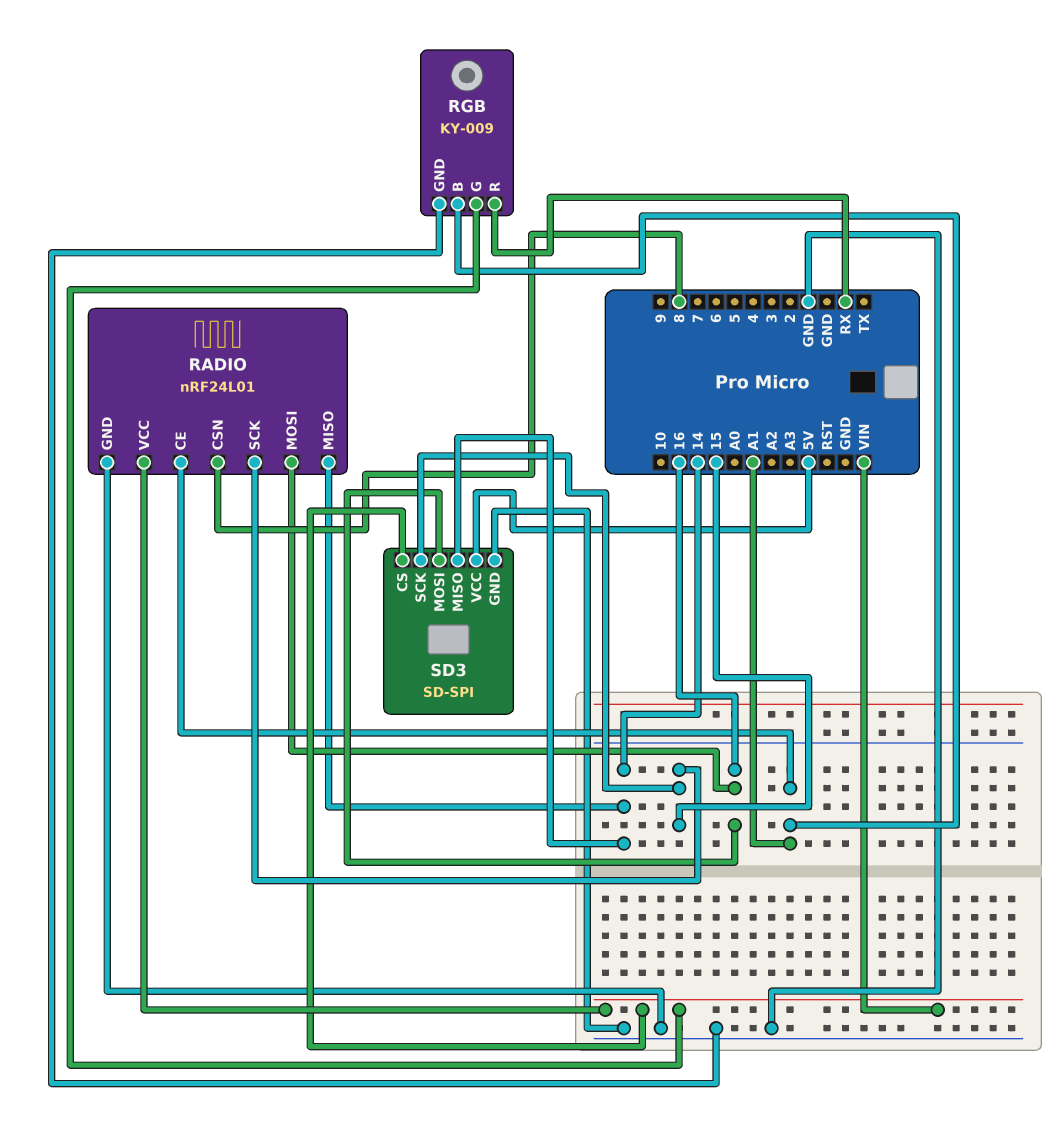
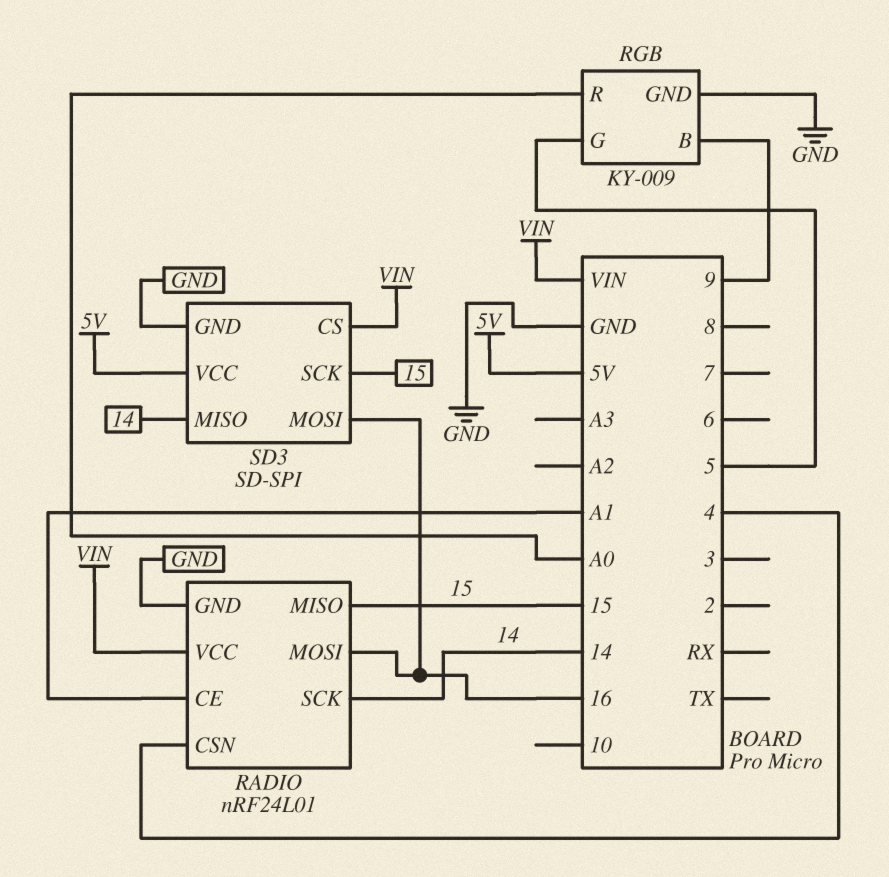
RADIO pin CSN: 8 -> 4
RADIO pin MISO: 14 -> 15
RADIO pin SCK: 15 -> 14
RGB pin B: A1 -> 9
RGB pin G: VIN -> 5
RGB pin R: RX -> A0

